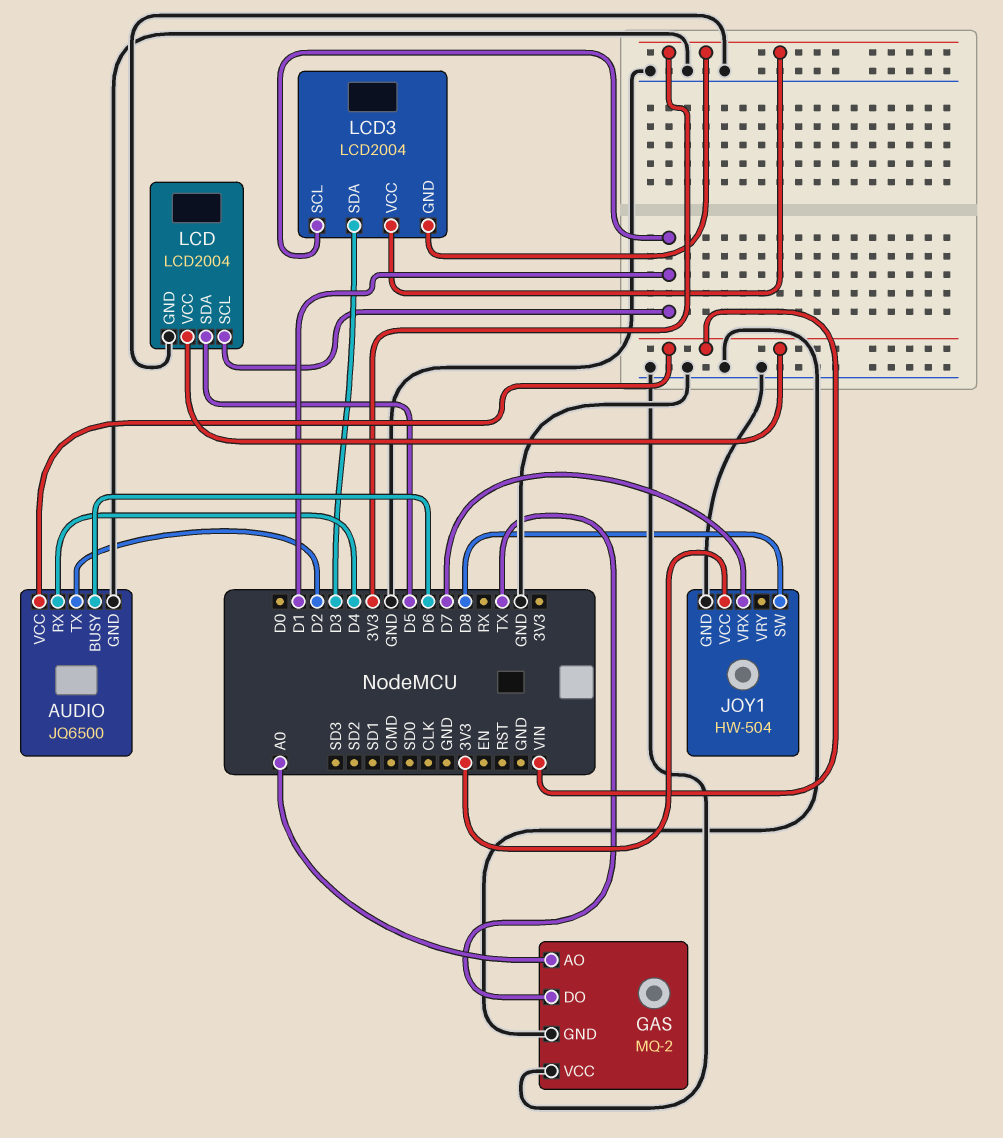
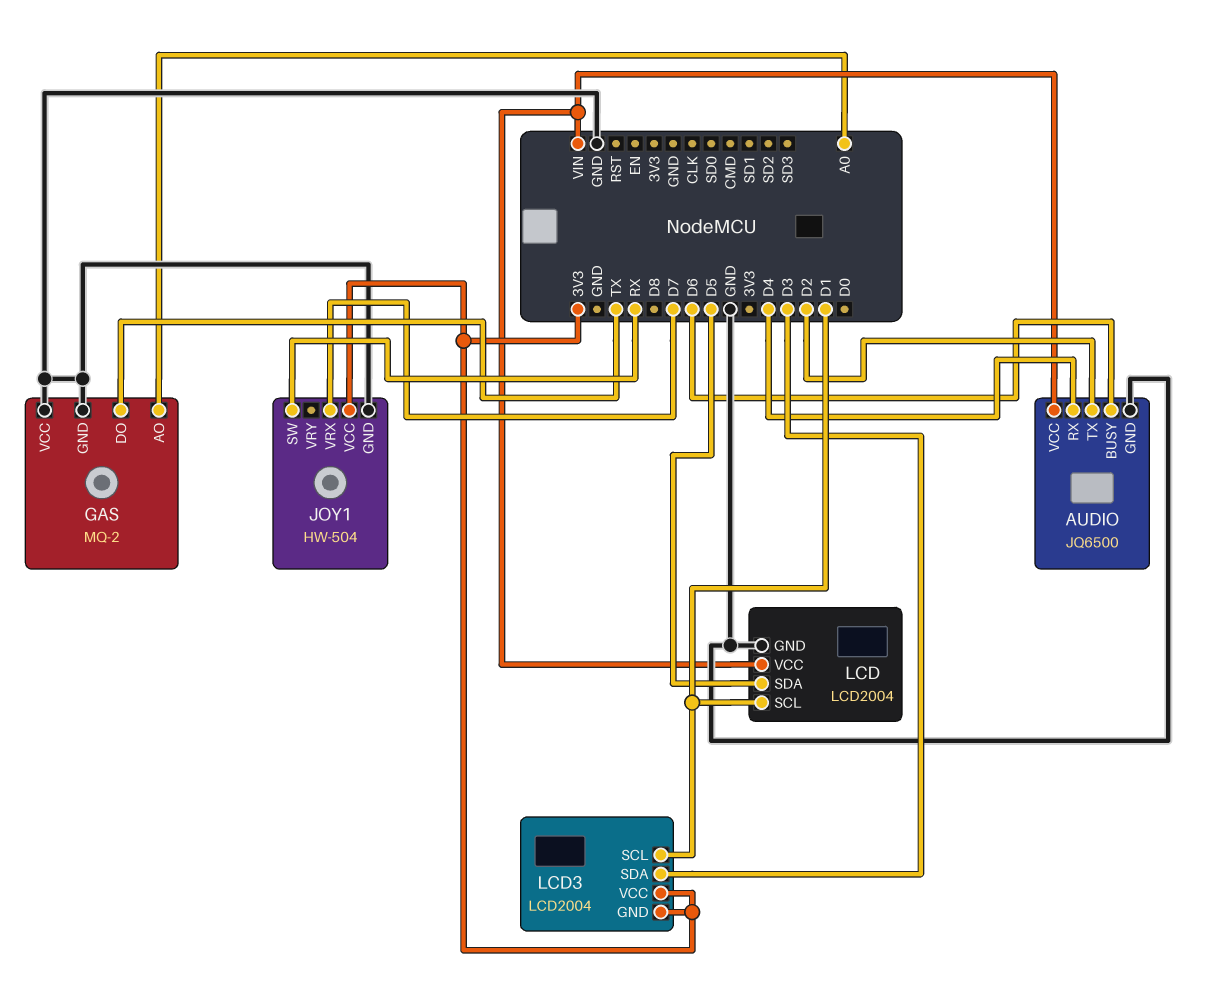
JOY1 pin SW: D8 -> RX

